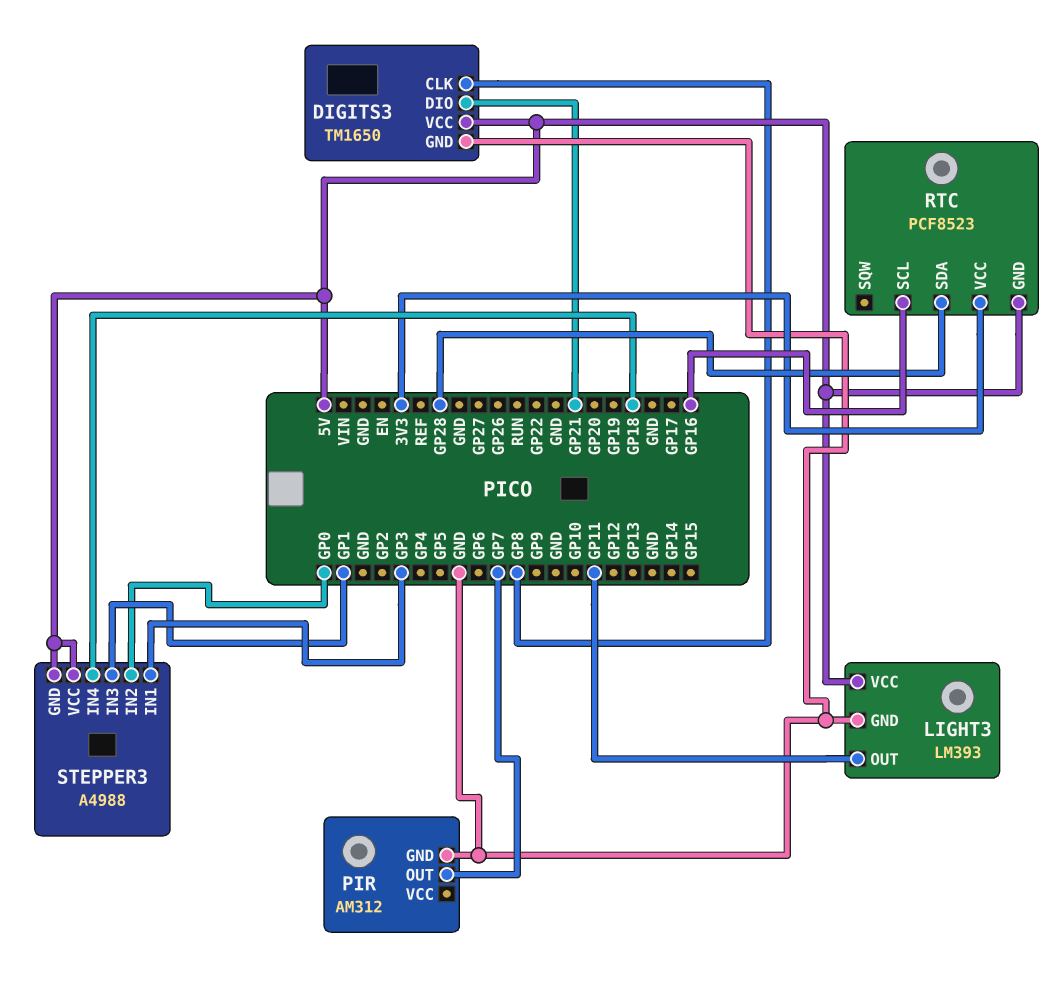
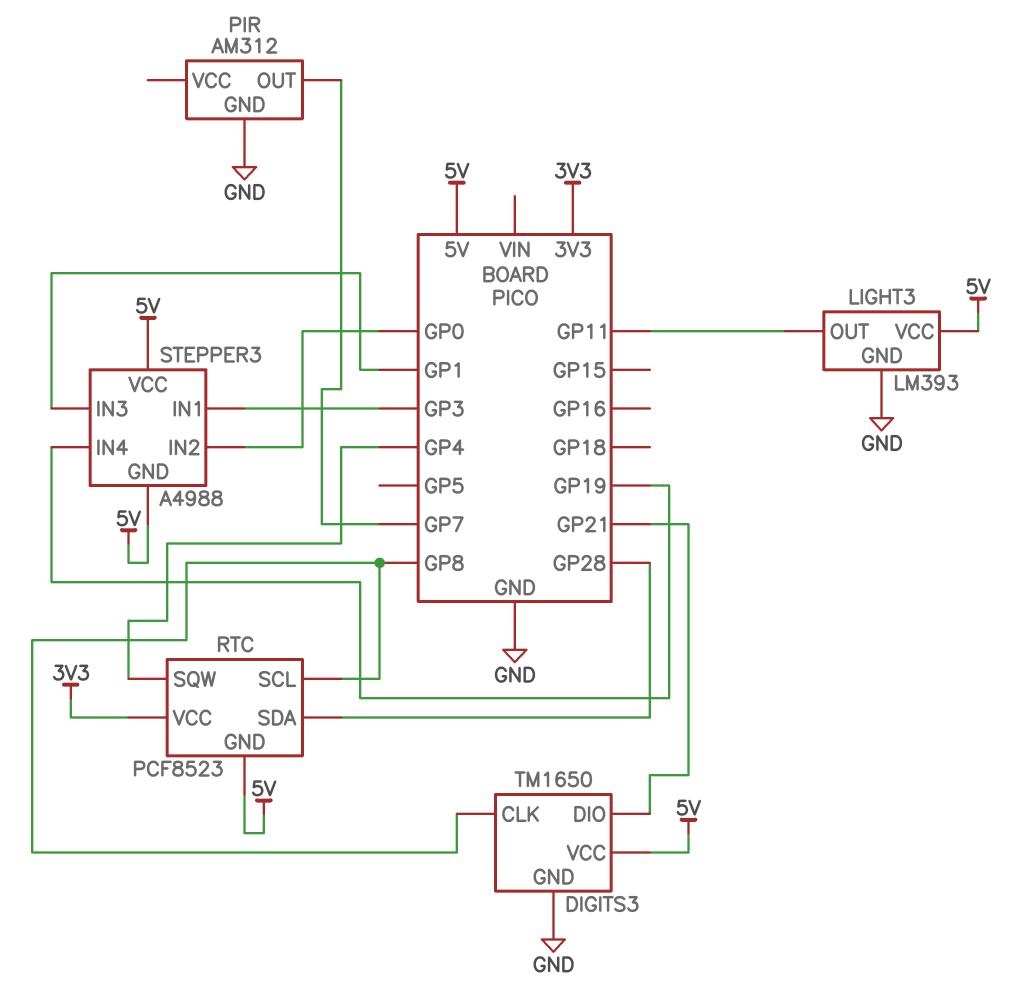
RTC pin SCL: GP16 -> GP8
RTC pin SQW: none -> GP4
STEPPER3 pin IN4: GP18 -> GP19

